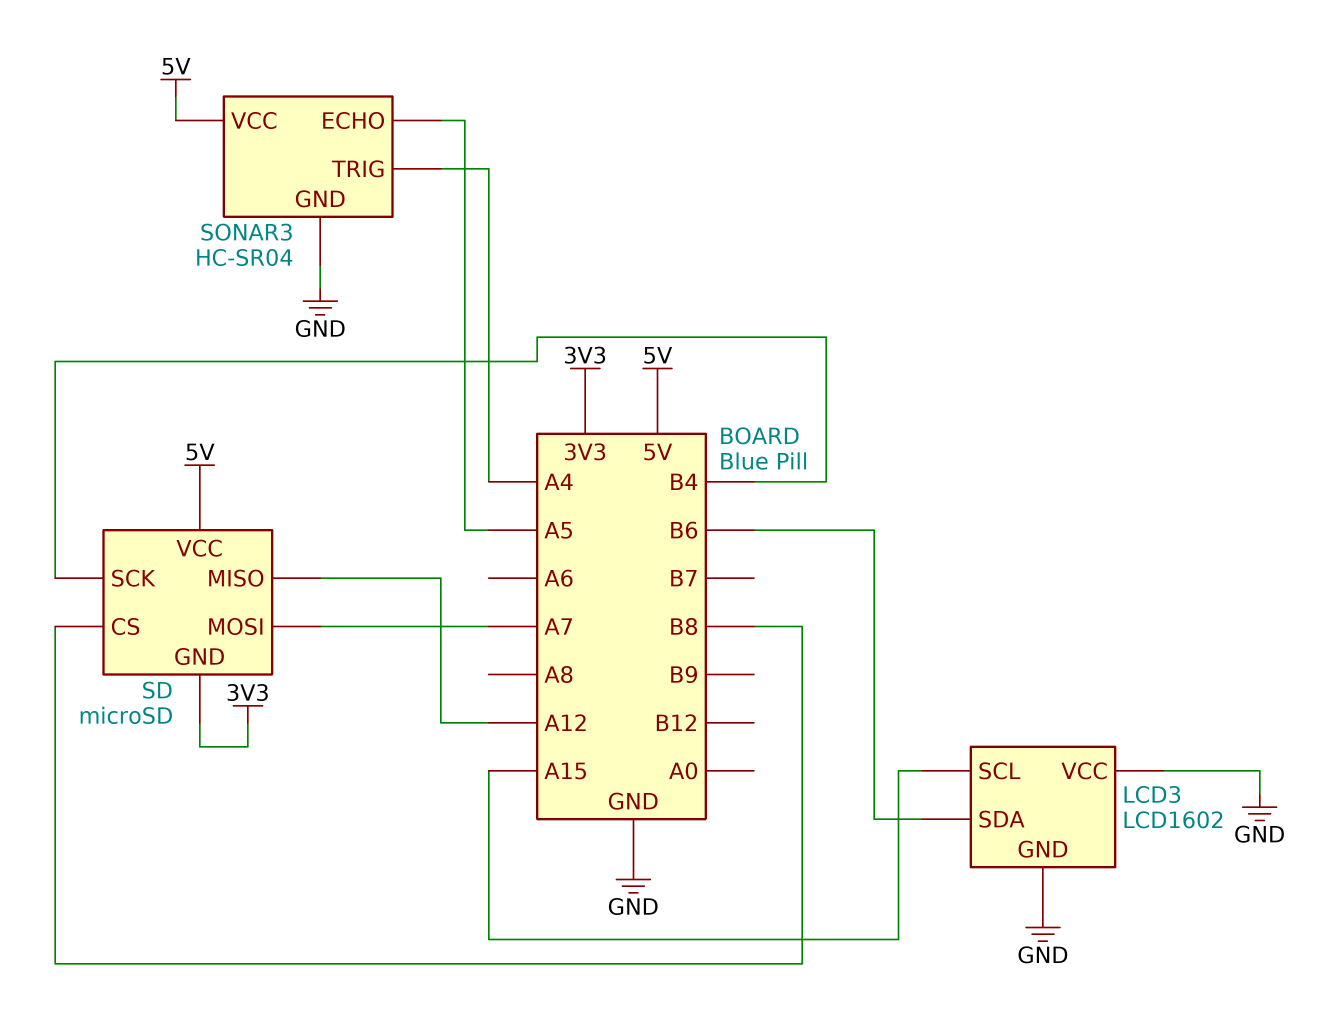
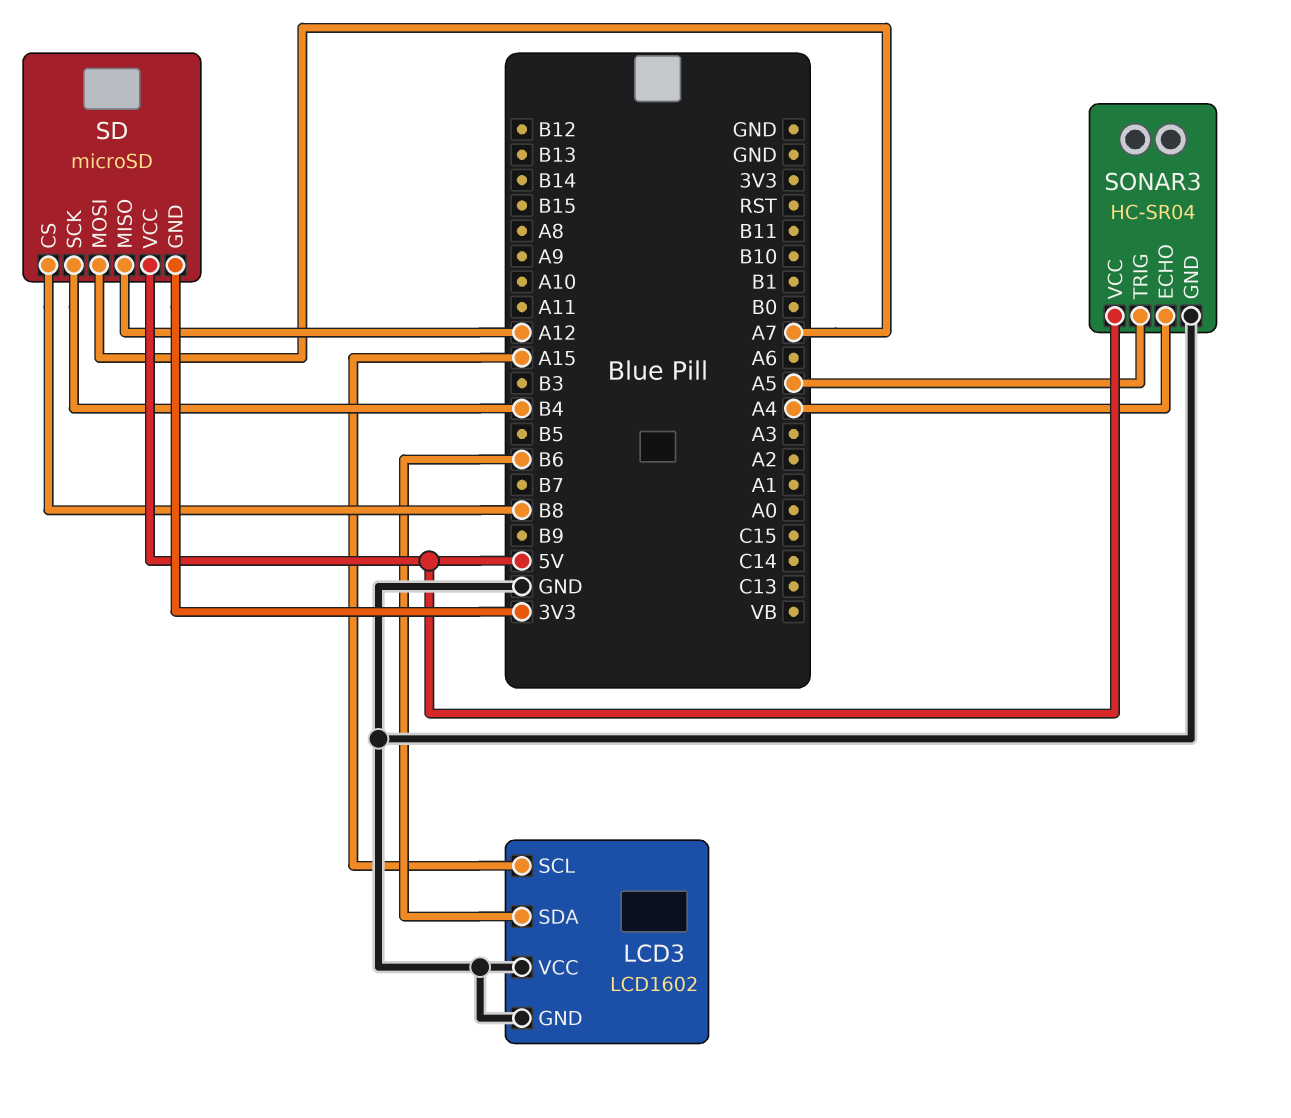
SONAR3 pin ECHO: A5 -> A4
SONAR3 pin TRIG: A4 -> A5

